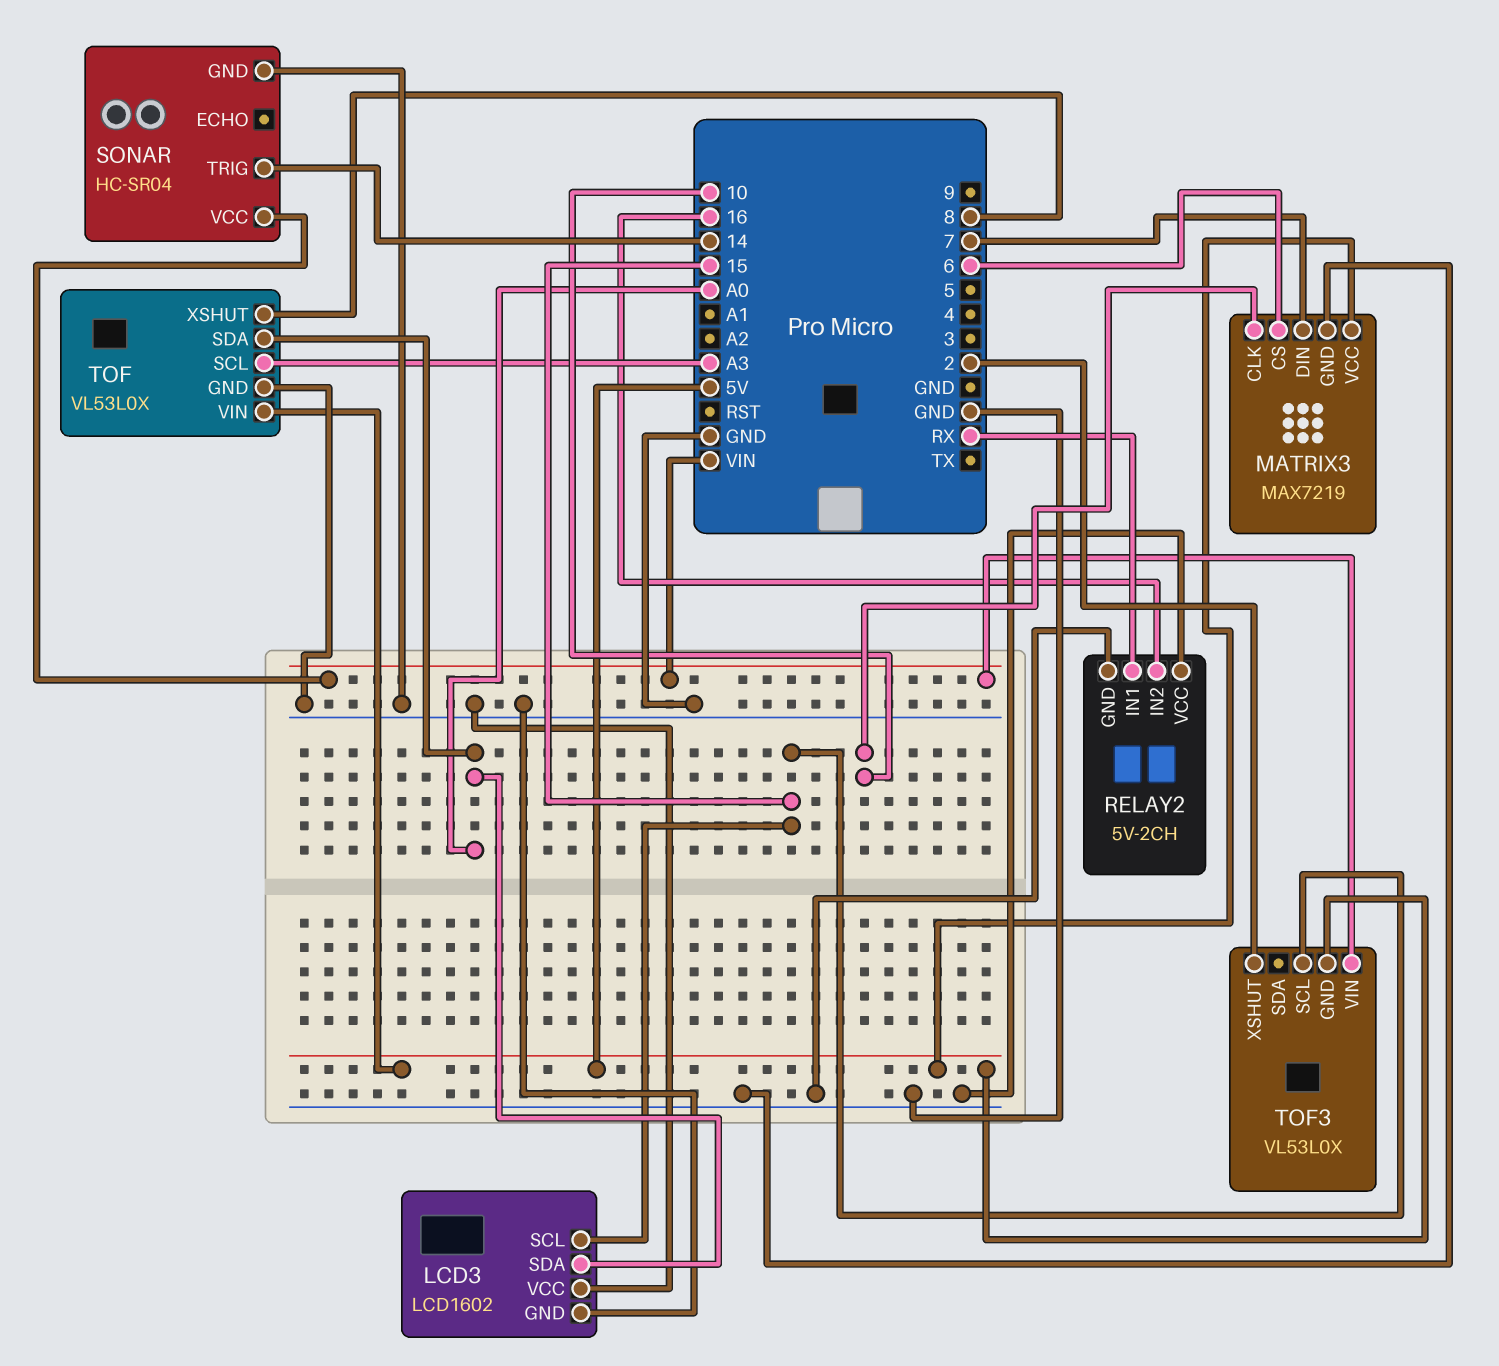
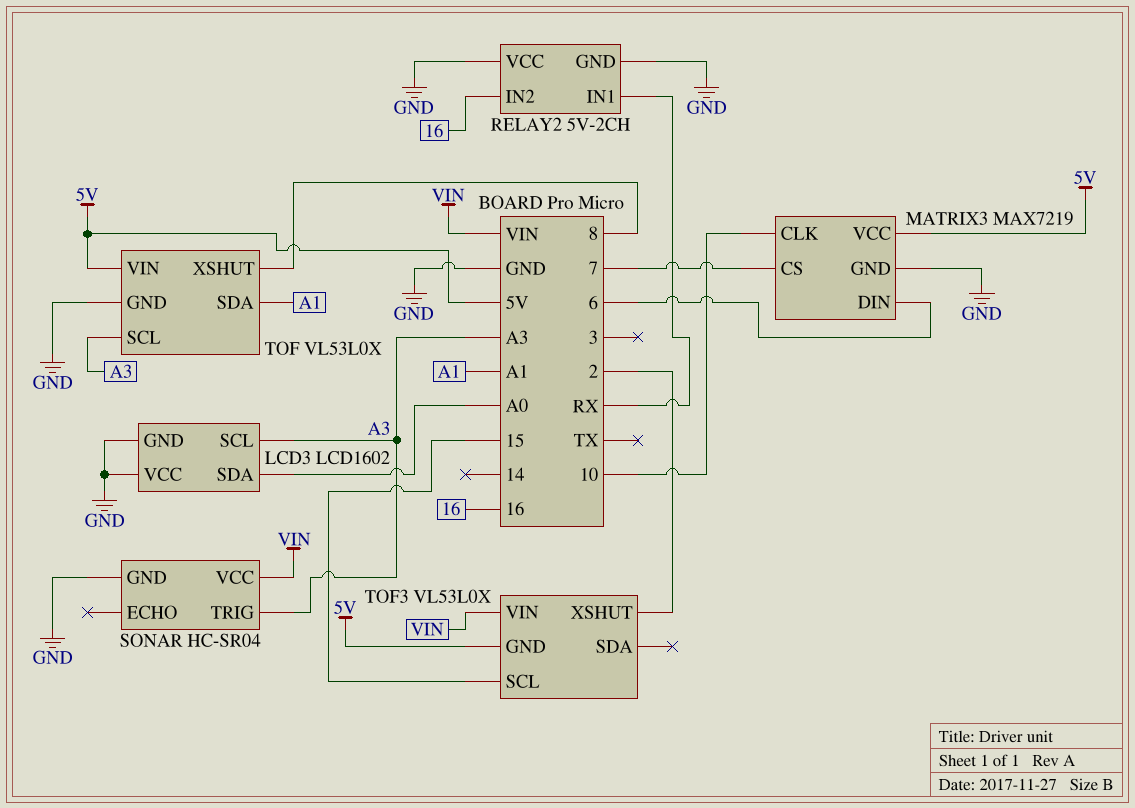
LCD3 pin SCL: 15 -> A3
MATRIX3 pin CS: 6 -> 7
MATRIX3 pin DIN: 7 -> 6
SONAR pin TRIG: 14 -> A3
TOF pin SDA: A0 -> A1

